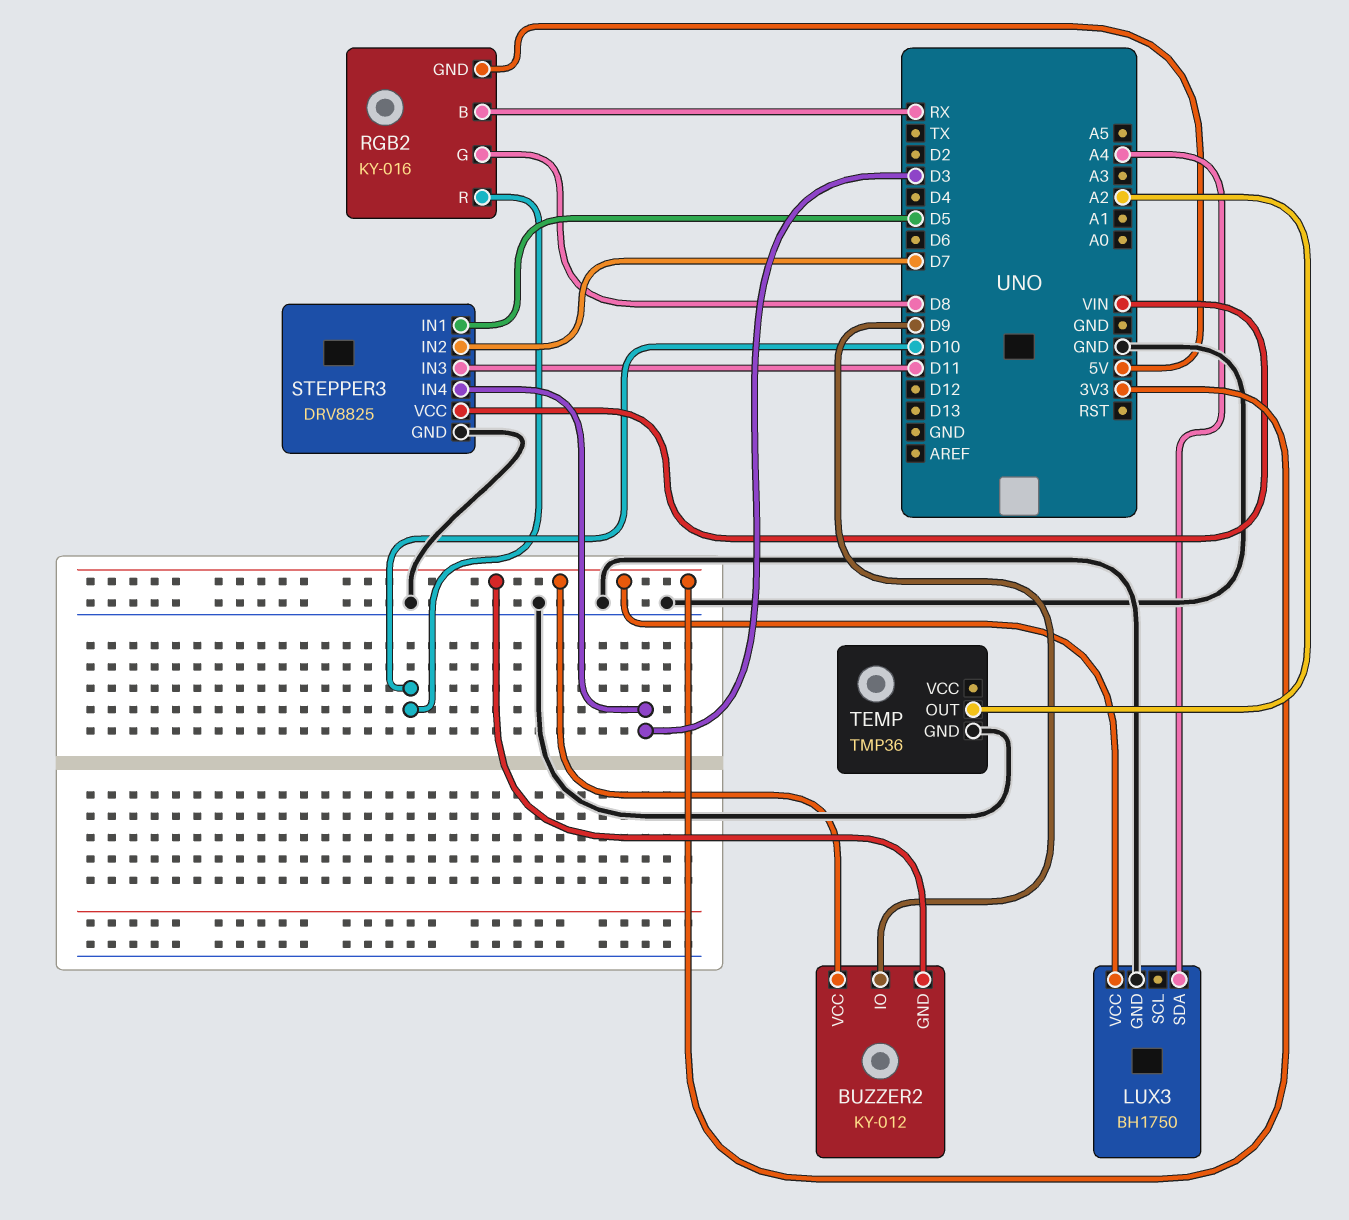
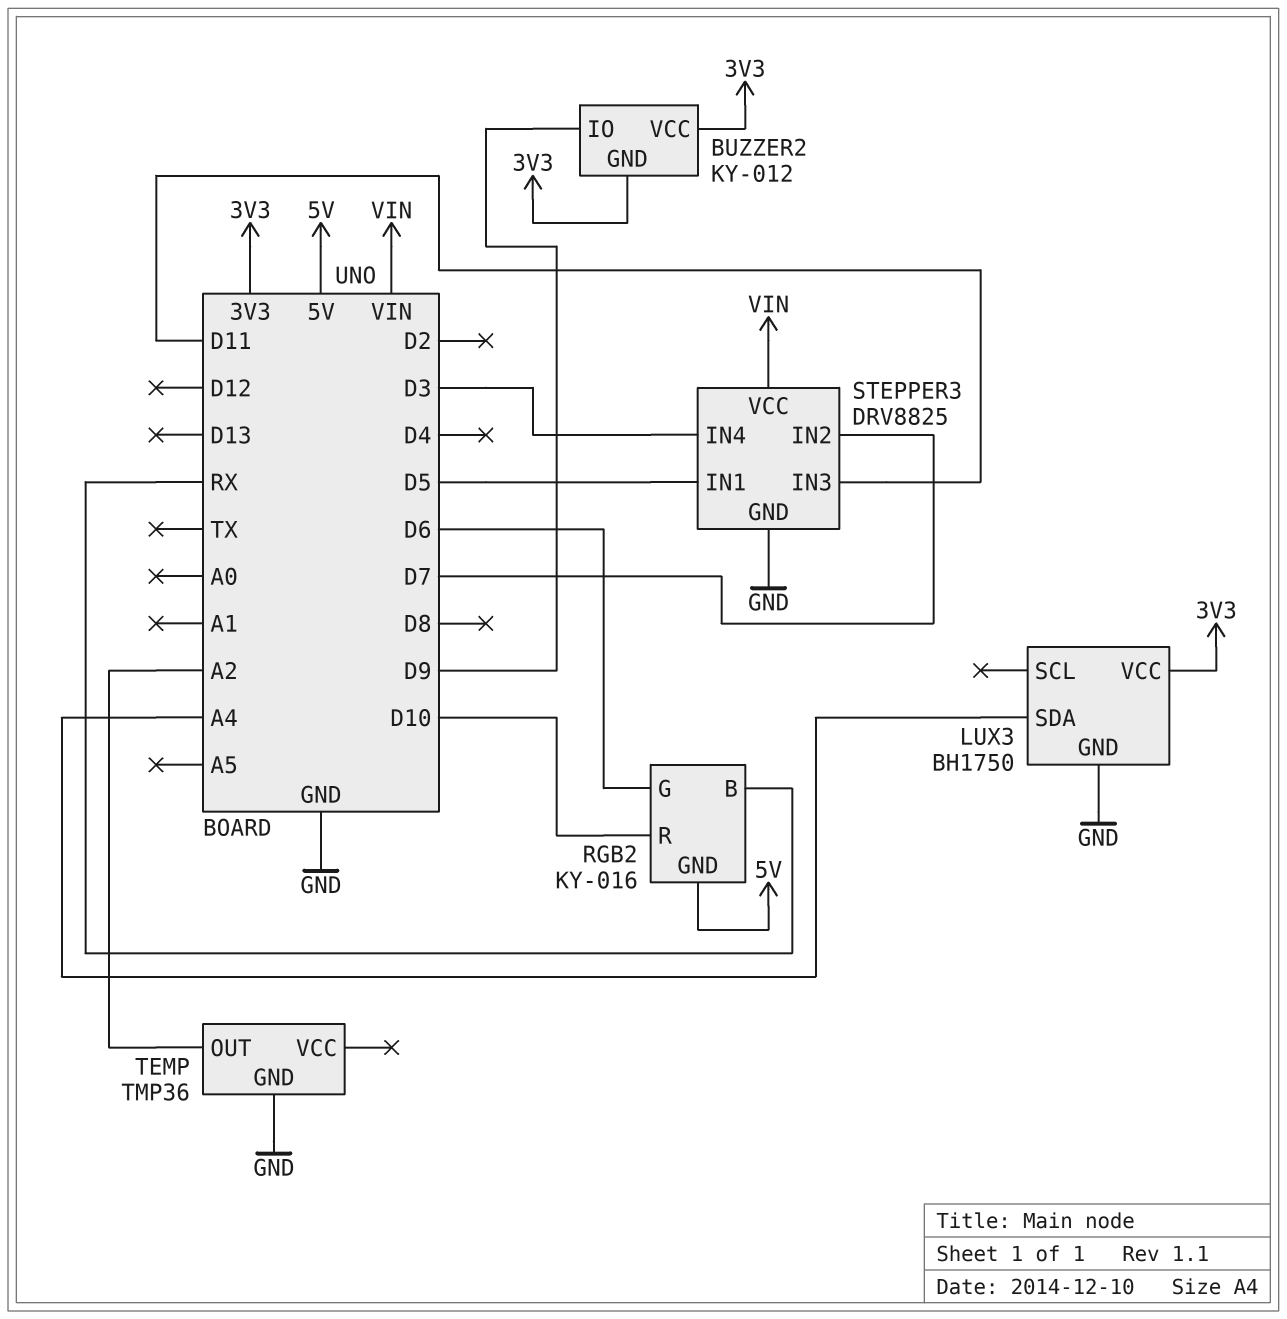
RGB2 pin G: D8 -> D6

